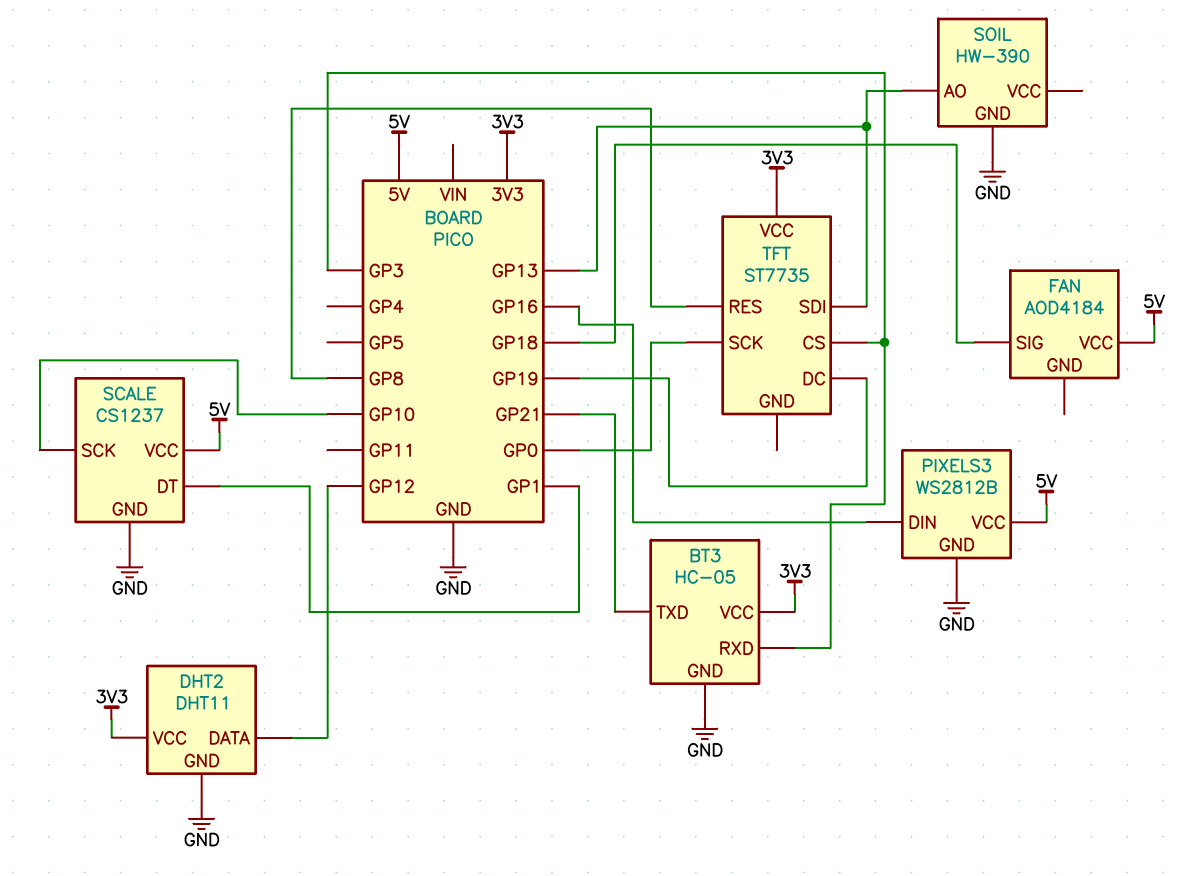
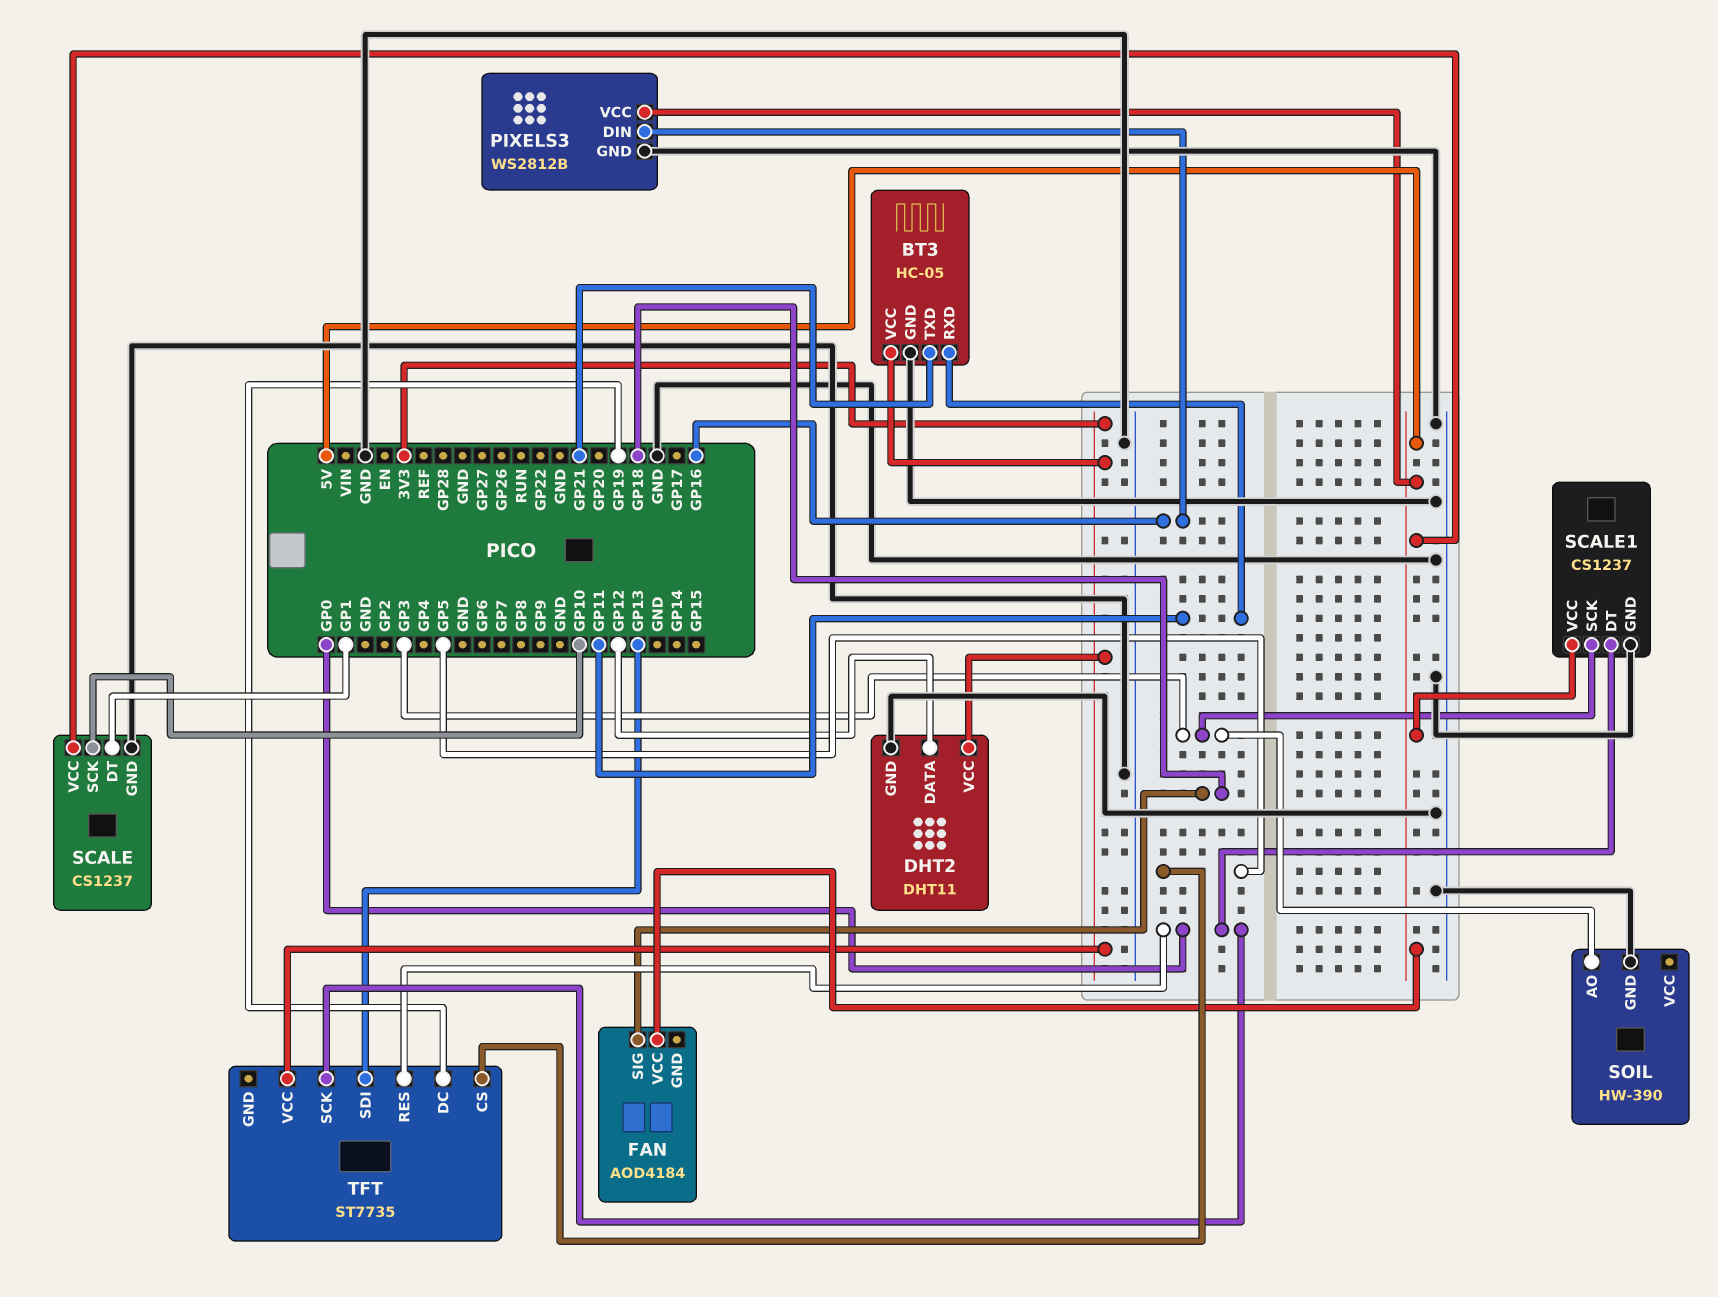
BT3 pin RXD: GP3 -> GP11
SCALE1: none -> CS1237
SCALE1 pin DT: none -> GP0
SCALE1 pin GND: none -> GND
SCALE1 pin SCK: none -> GP3
SCALE1 pin VCC: none -> 5V
SOIL pin AO: GP13 -> GP3
TFT pin CS: GP3 -> GP5
TFT pin RES: GP8 -> GP0

